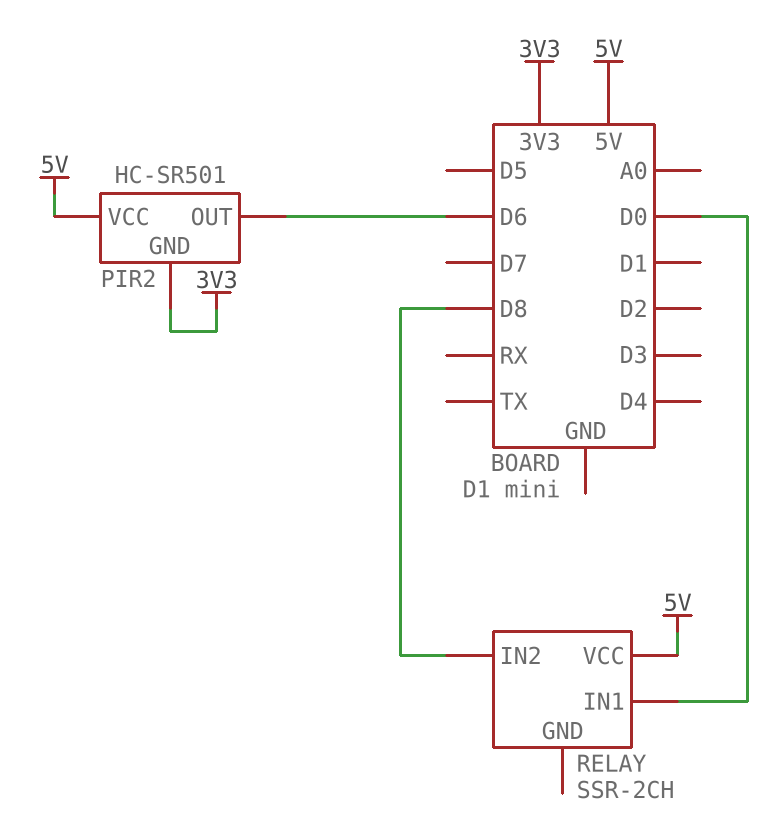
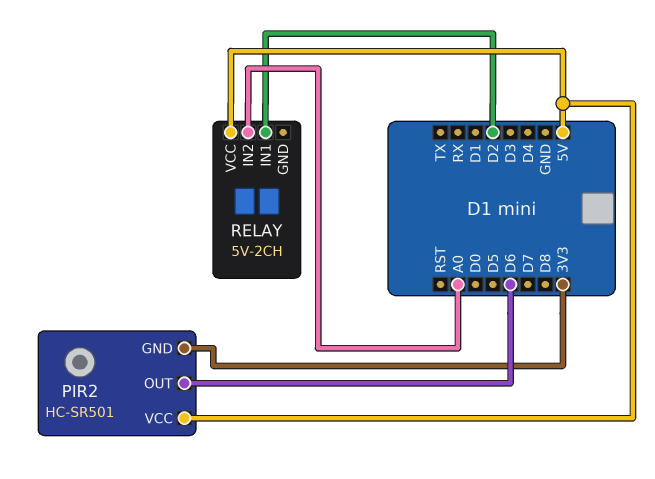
RELAY: SSR-2CH -> 5V-2CH
RELAY pin IN1: D0 -> D2
RELAY pin IN2: D8 -> A0

